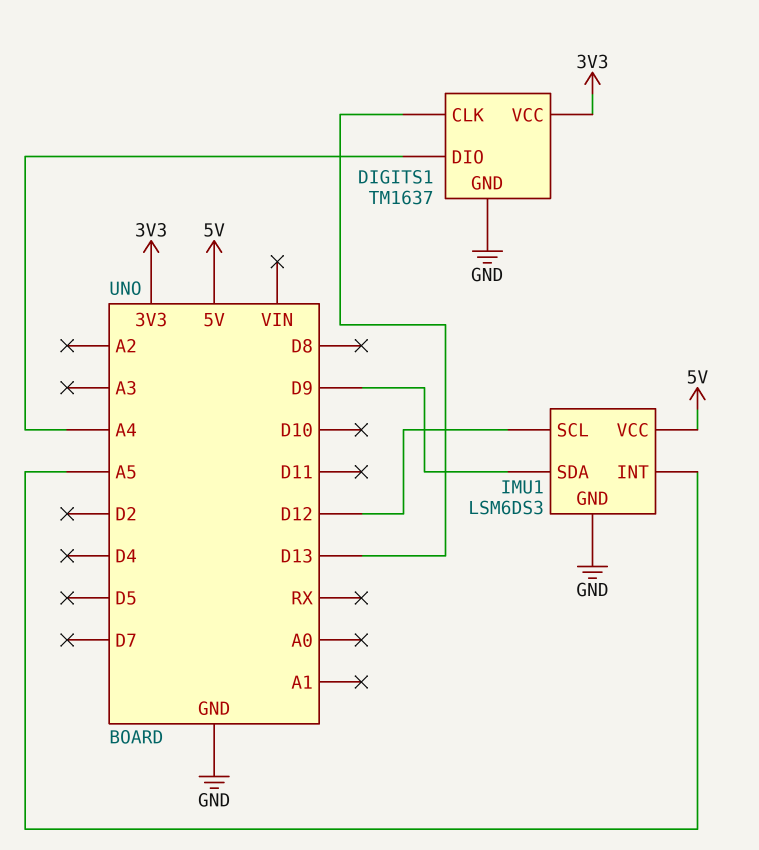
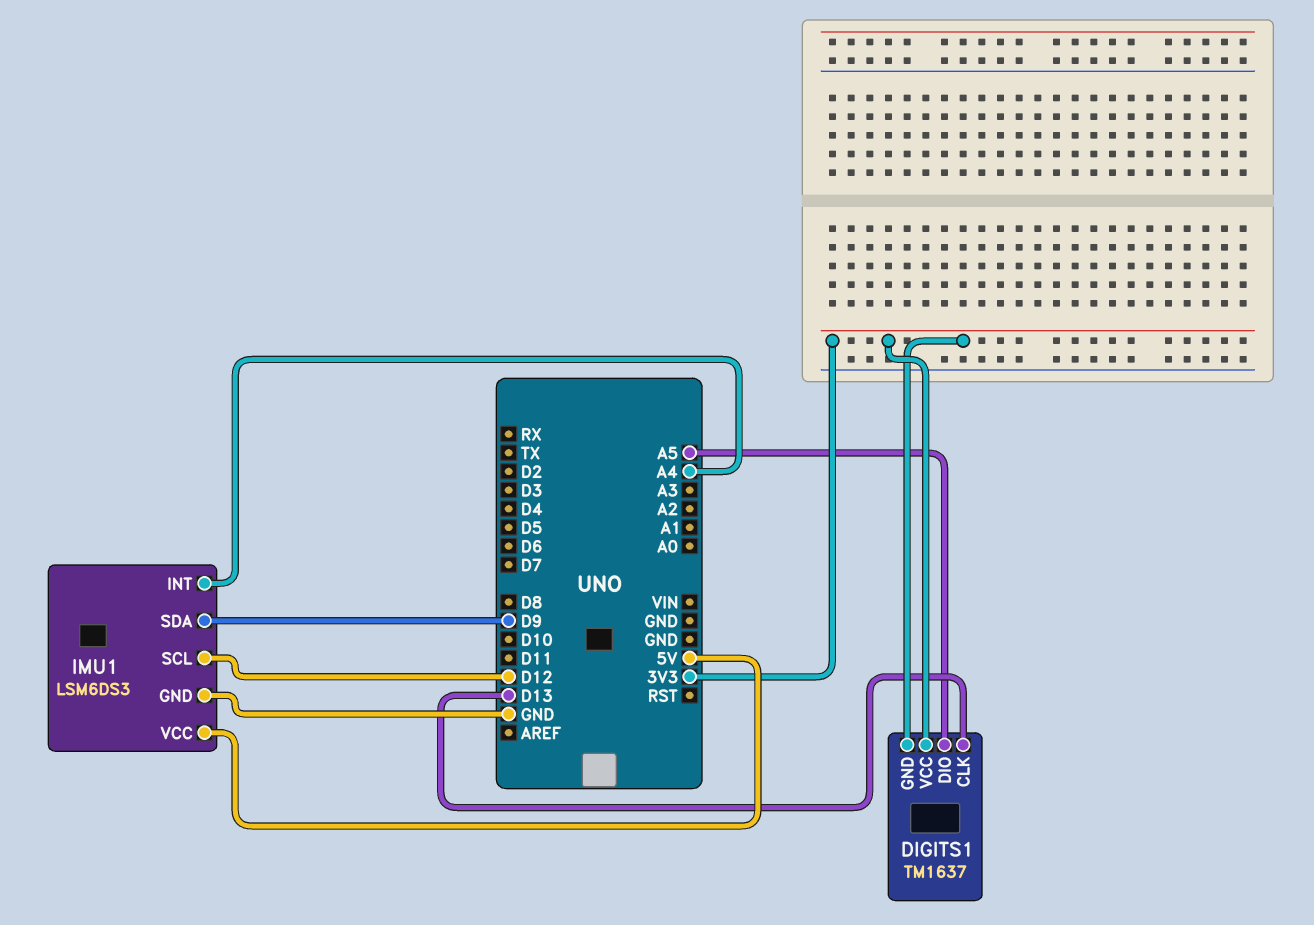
DIGITS1 pin DIO: A4 -> A5
DIGITS1 pin GND: GND -> 3V3
IMU1 pin INT: A5 -> A4

